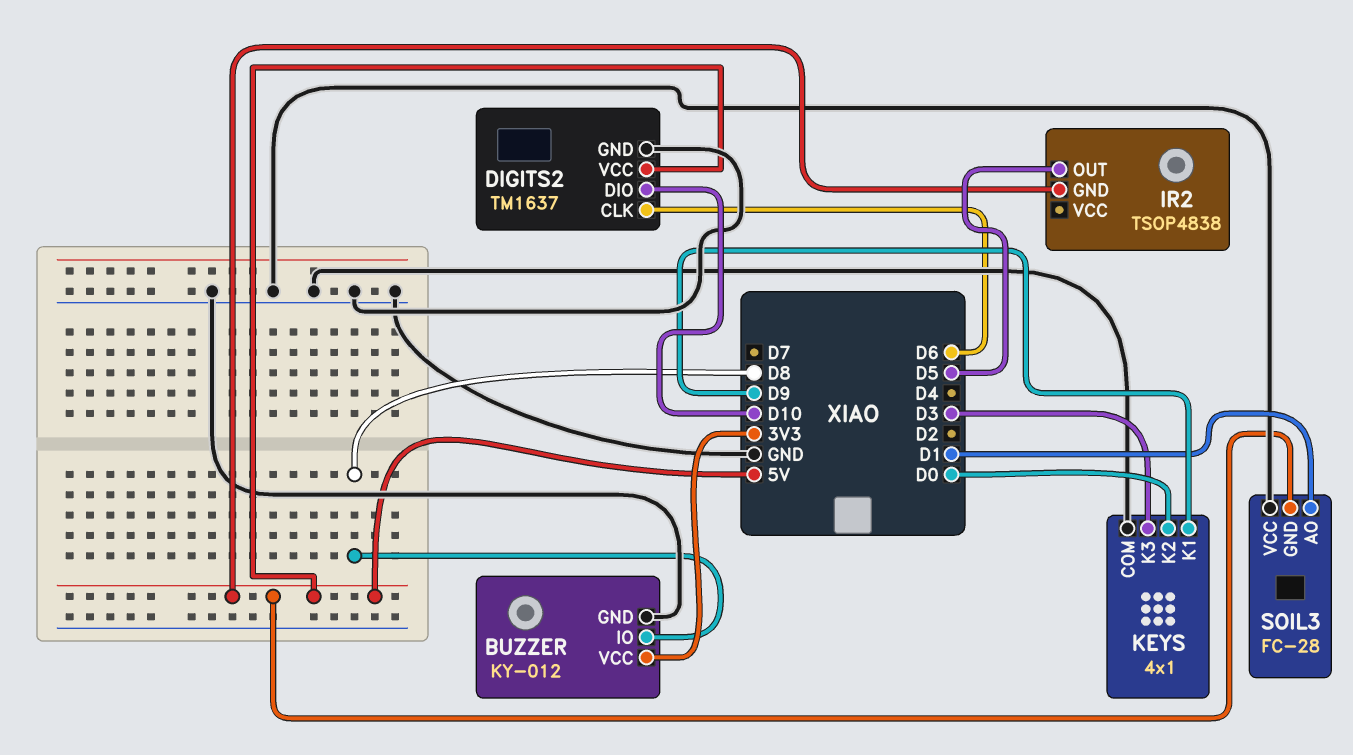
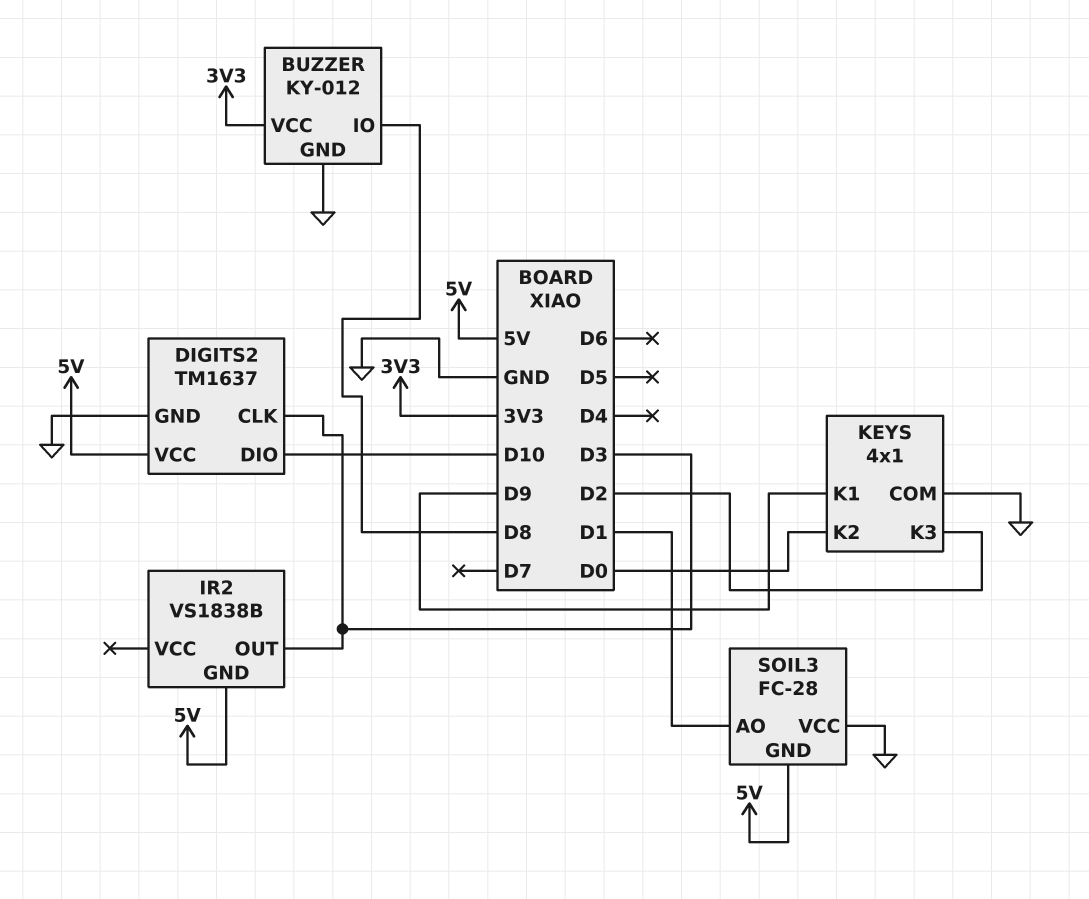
DIGITS2 pin CLK: D6 -> D3
IR2: TSOP4838 -> VS1838B
IR2 pin OUT: D5 -> D3
KEYS pin K3: D3 -> D2

